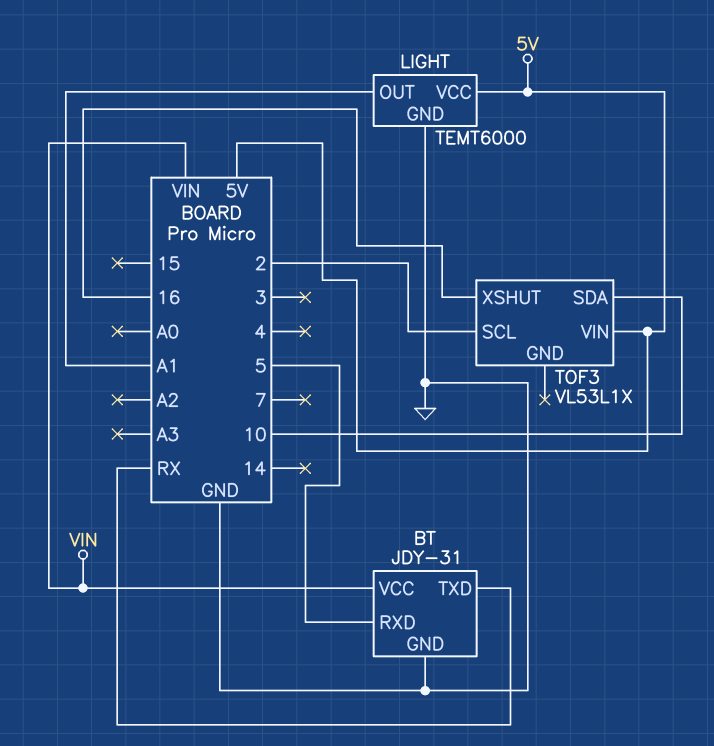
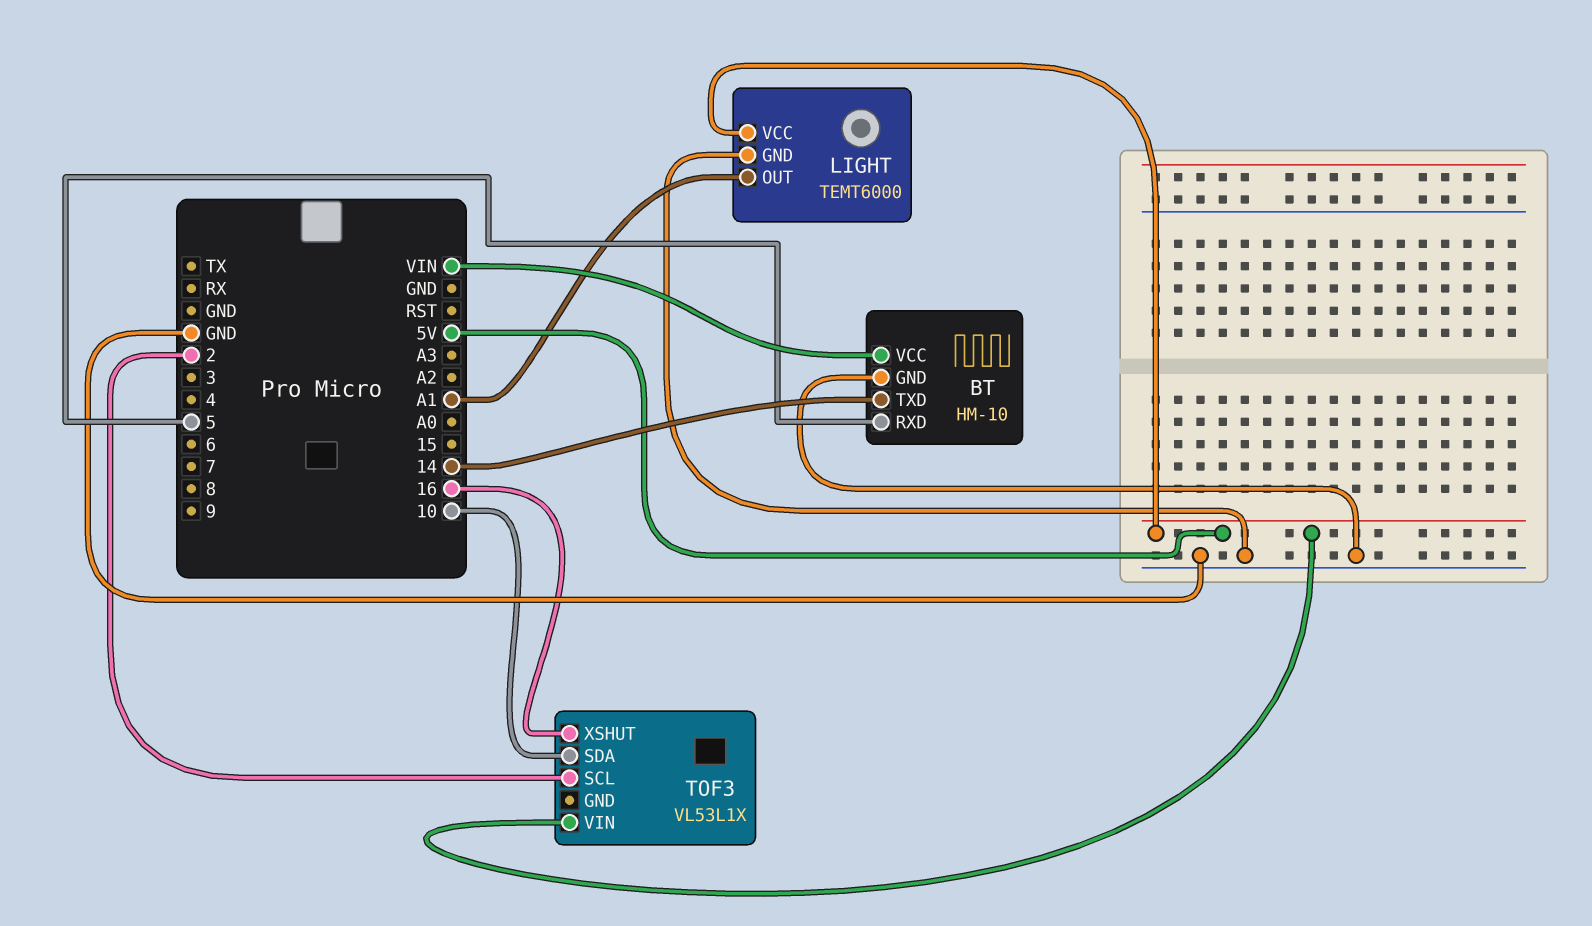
BT: JDY-31 -> HM-10
BT pin TXD: RX -> 14

